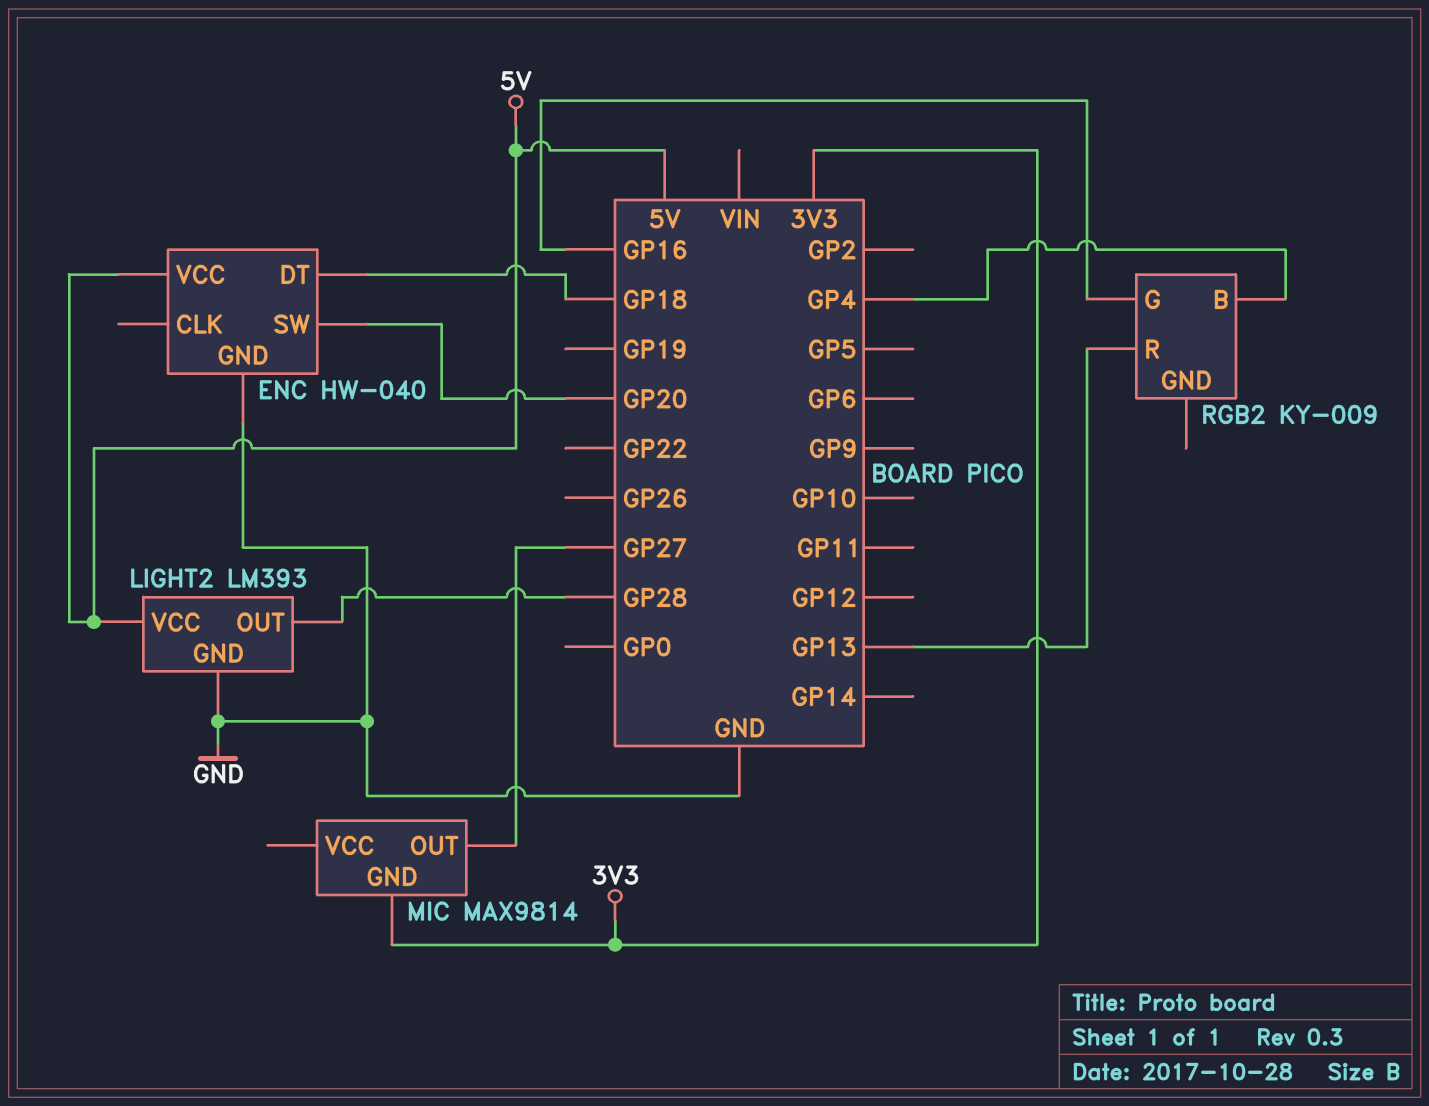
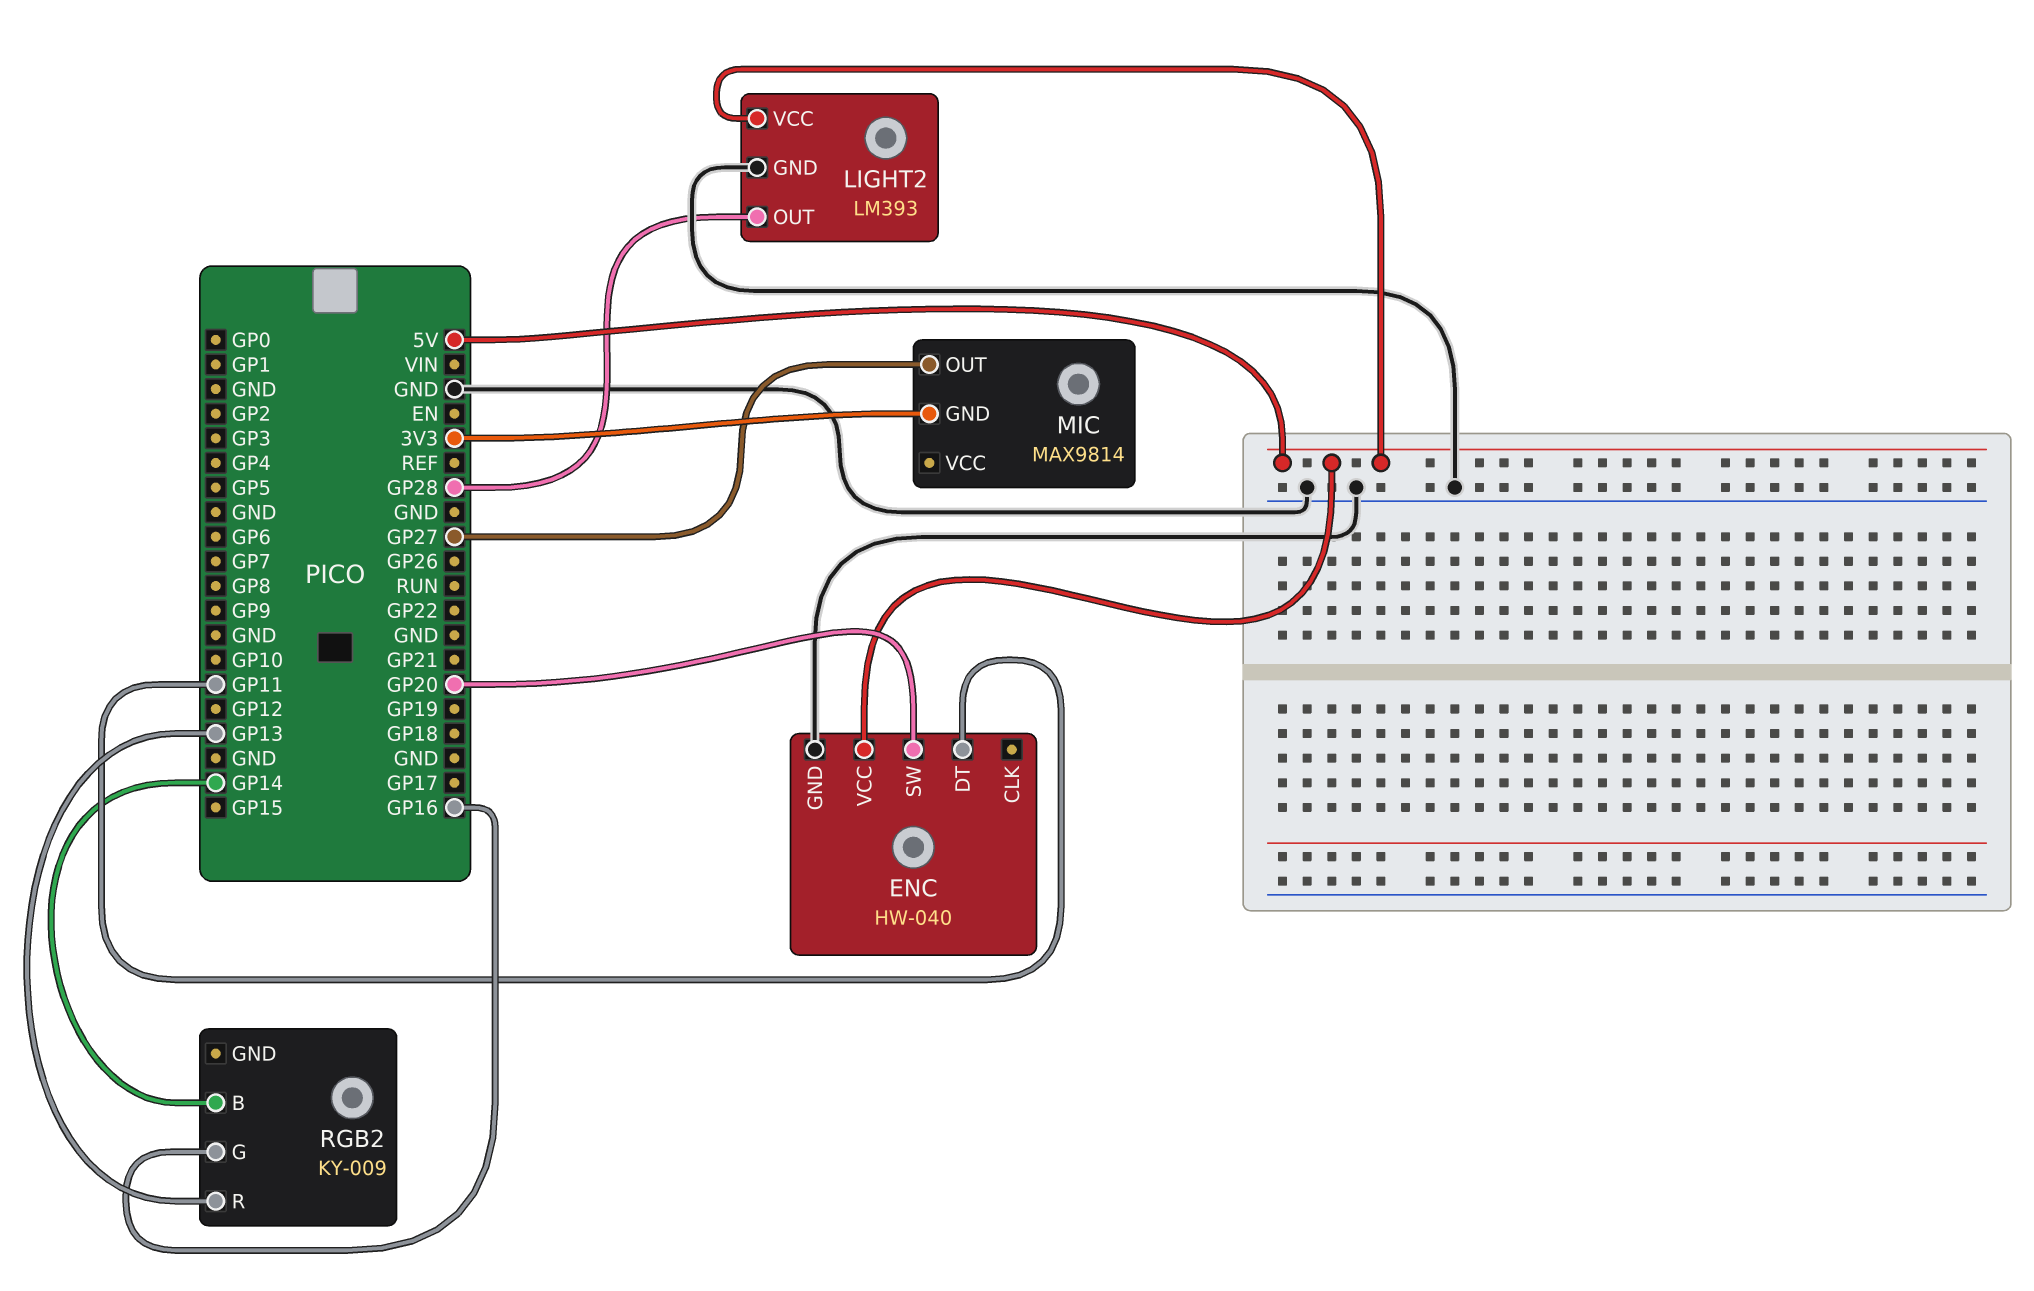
ENC pin DT: GP18 -> GP11
RGB2 pin B: GP4 -> GP14

